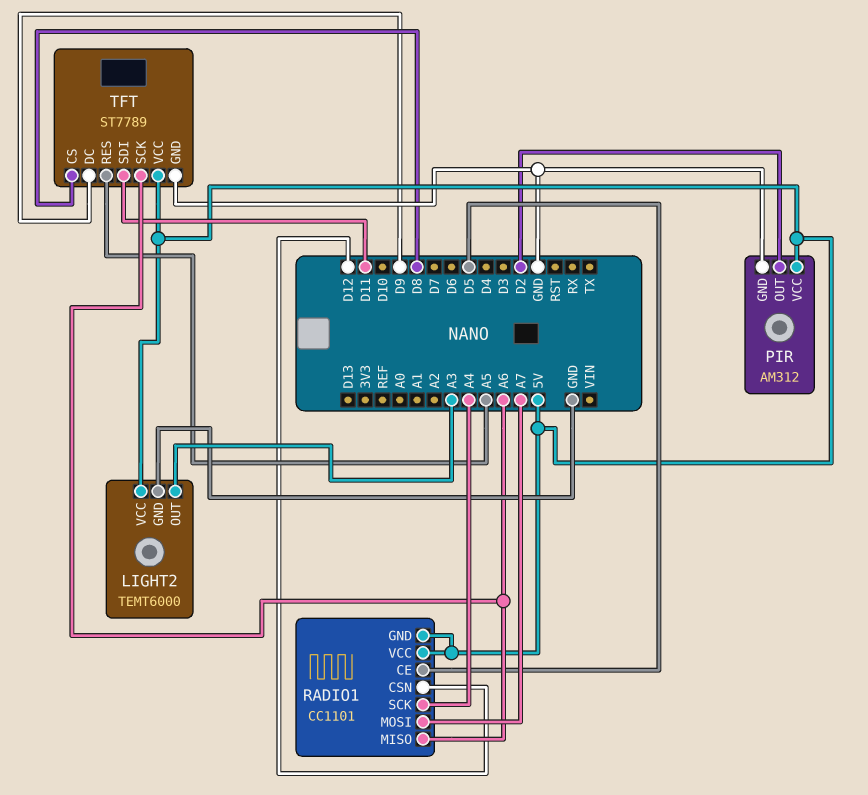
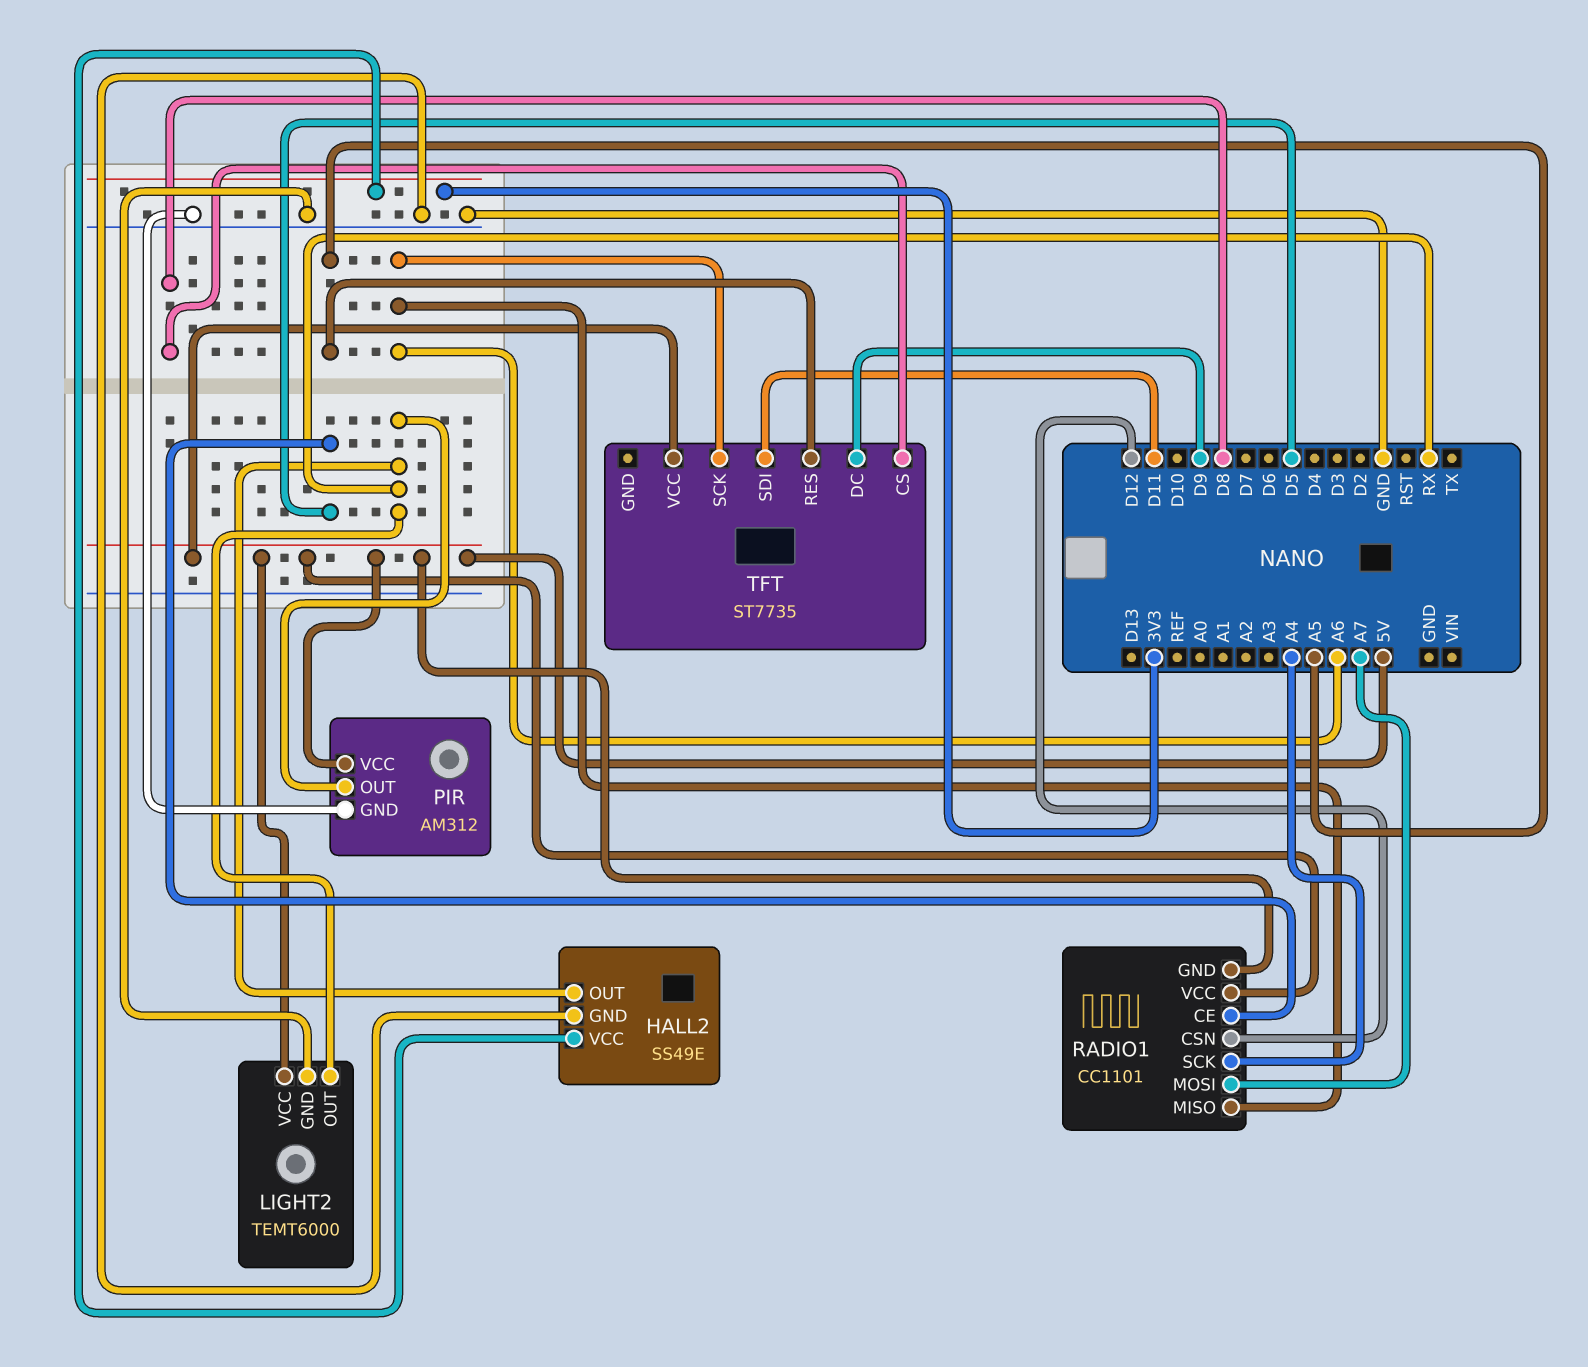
HALL2: none -> SS49E
HALL2 pin GND: none -> GND
HALL2 pin OUT: none -> RX
HALL2 pin VCC: none -> 3V3
LIGHT2 pin OUT: A3 -> RX
PIR pin OUT: D2 -> RX
TFT: ST7789 -> ST7735
TFT pin GND: GND -> none

